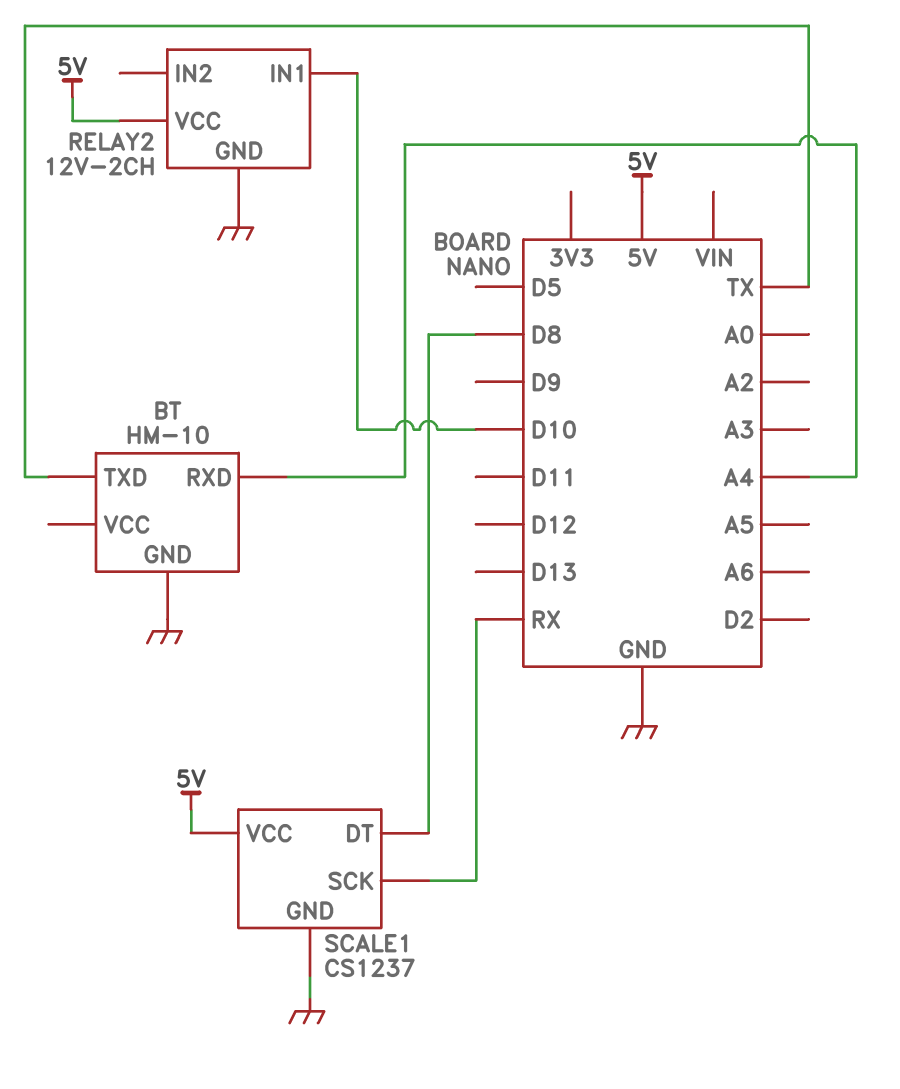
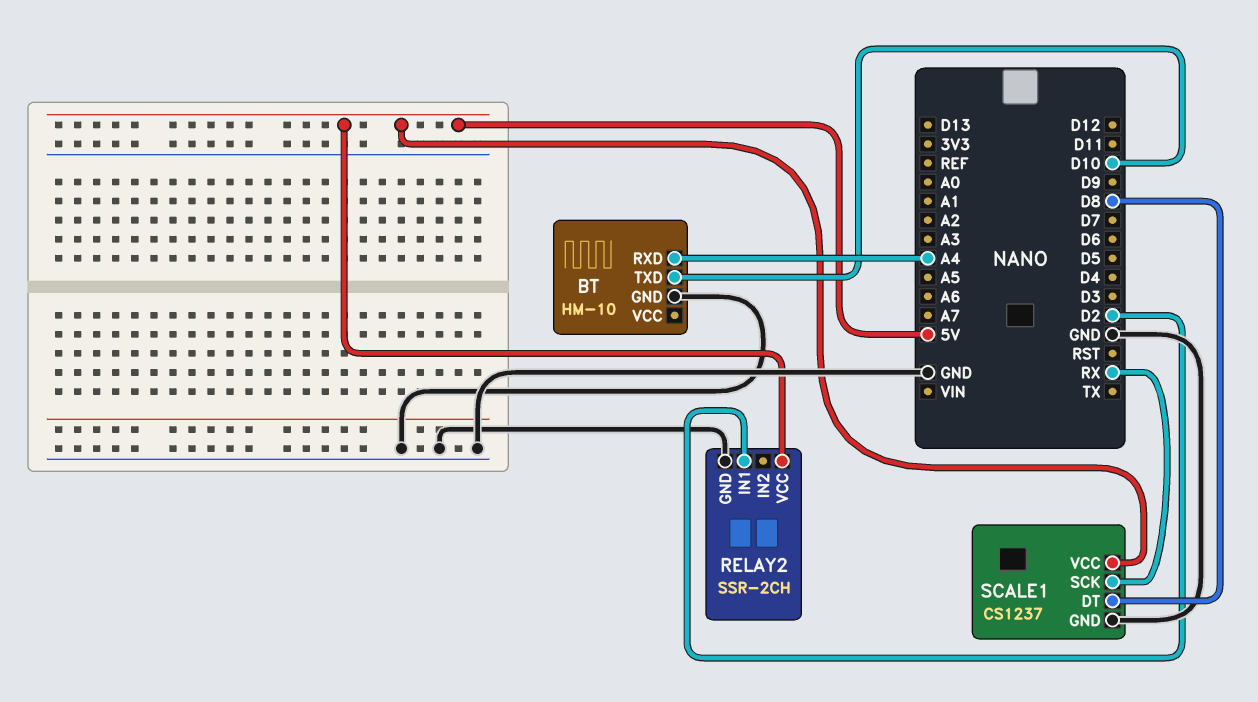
BT pin TXD: TX -> D10
RELAY2: 12V-2CH -> SSR-2CH
RELAY2 pin IN1: D10 -> D2

